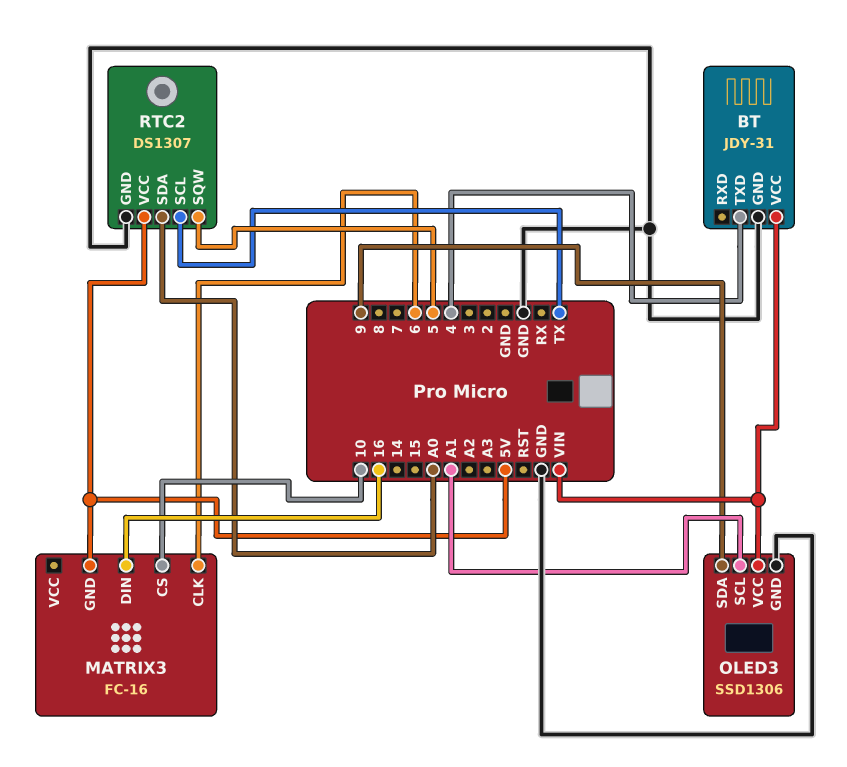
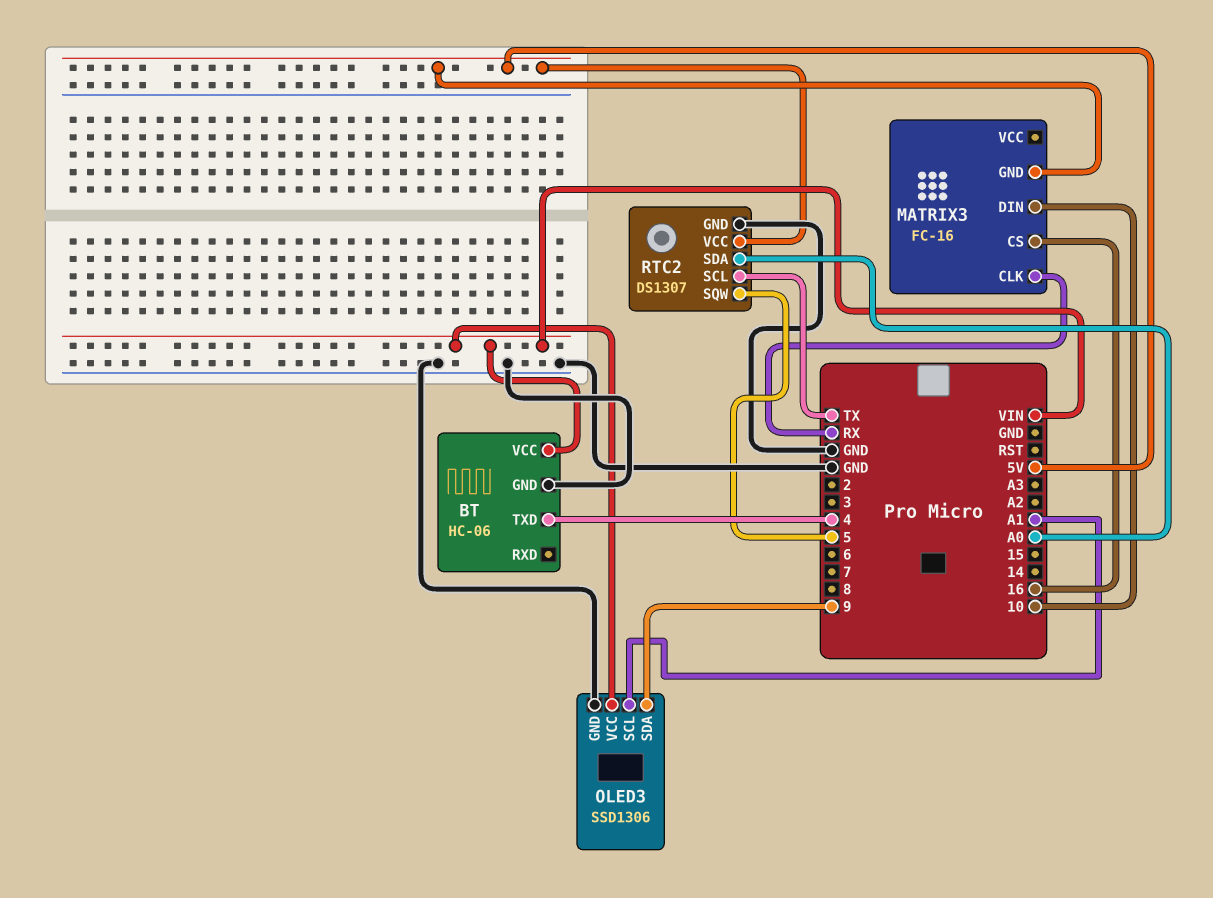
BT: JDY-31 -> HC-06
MATRIX3 pin CLK: 6 -> RX
MATRIX3 pin CS: 10 -> 16
MATRIX3 pin DIN: 16 -> 10

